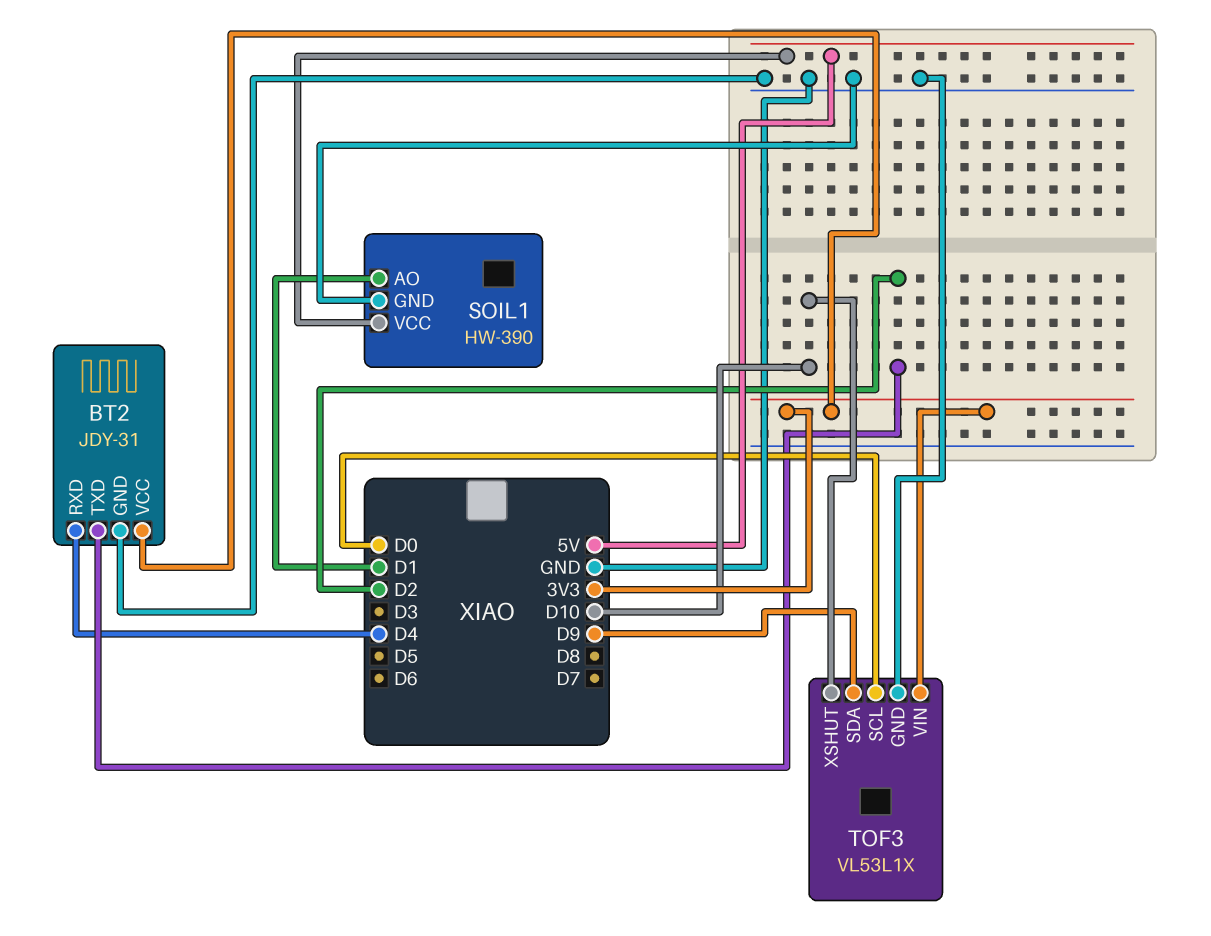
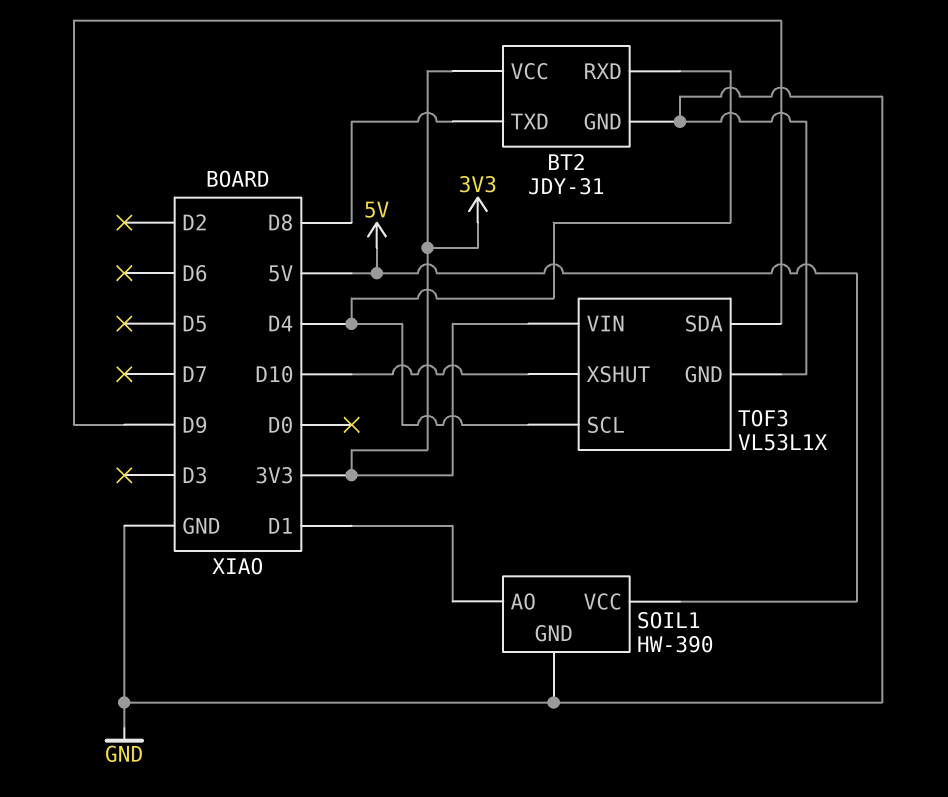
BT2 pin TXD: D2 -> D8
TOF3 pin SCL: D0 -> D4

